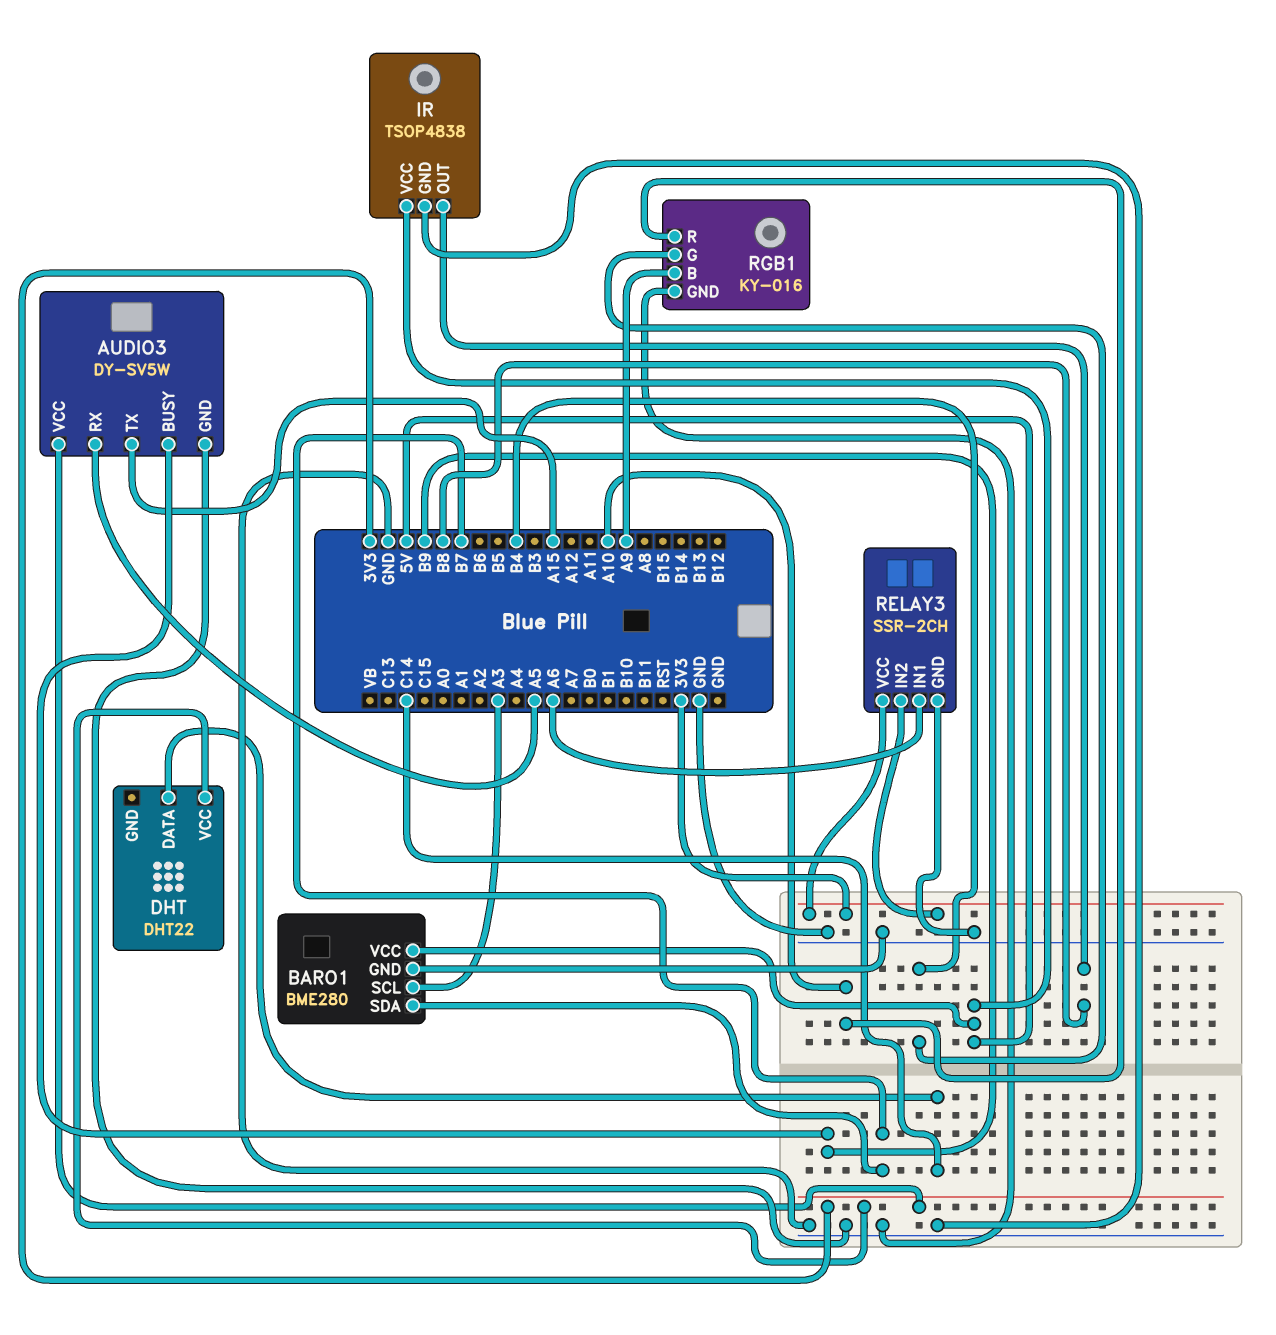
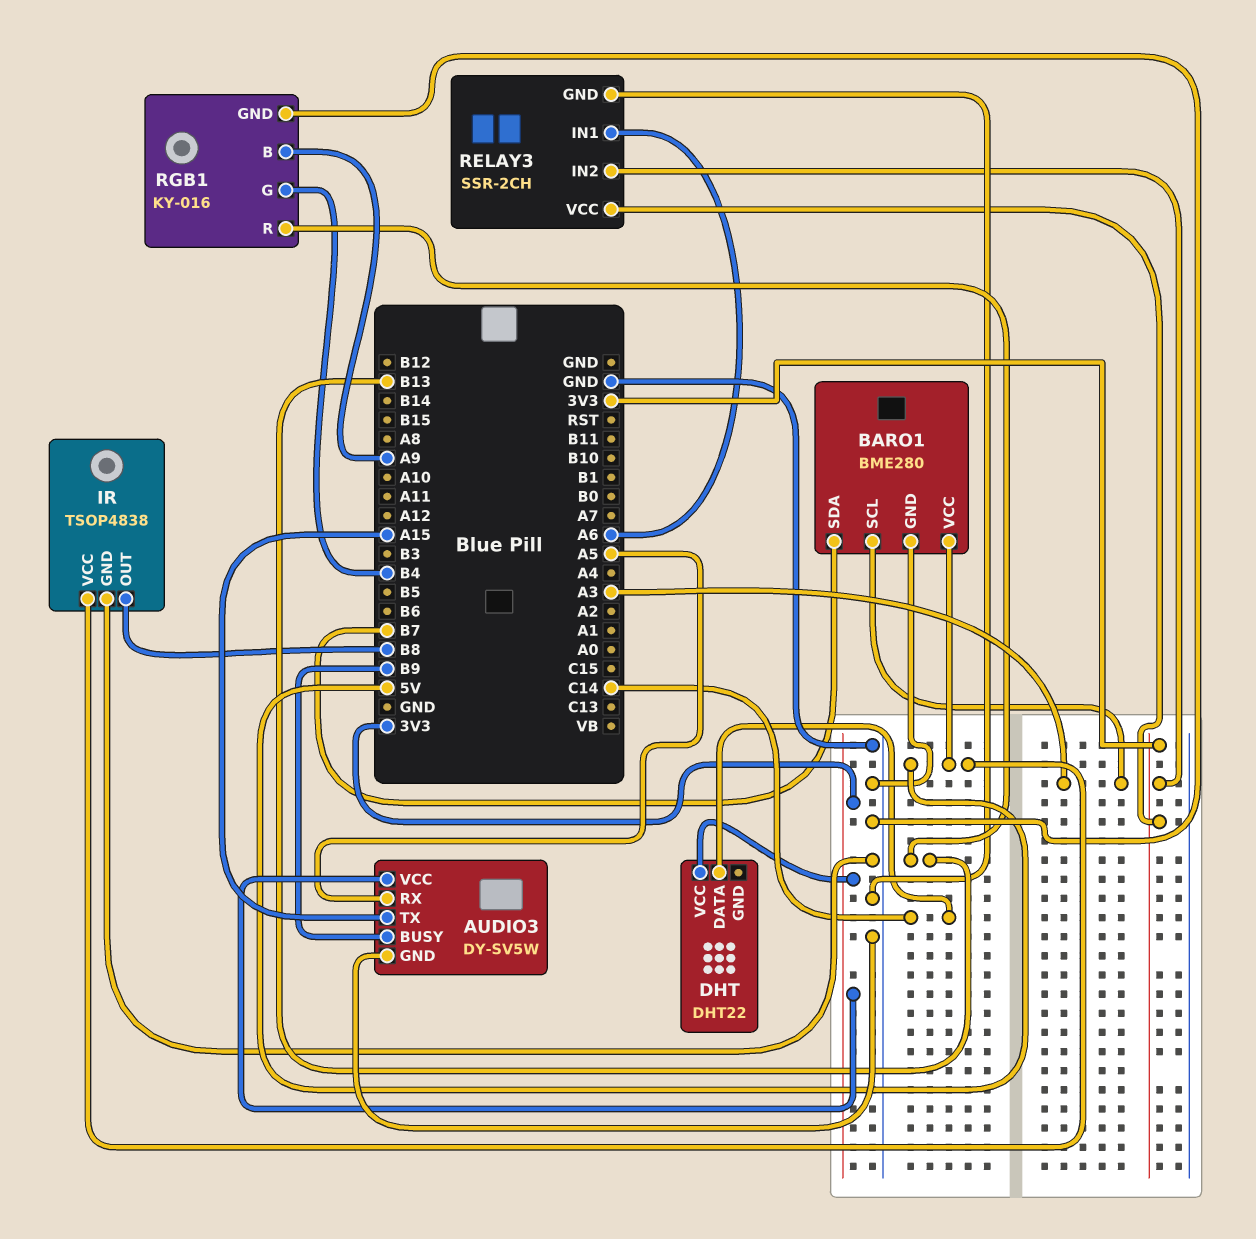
RGB1 pin R: A10 -> B13

